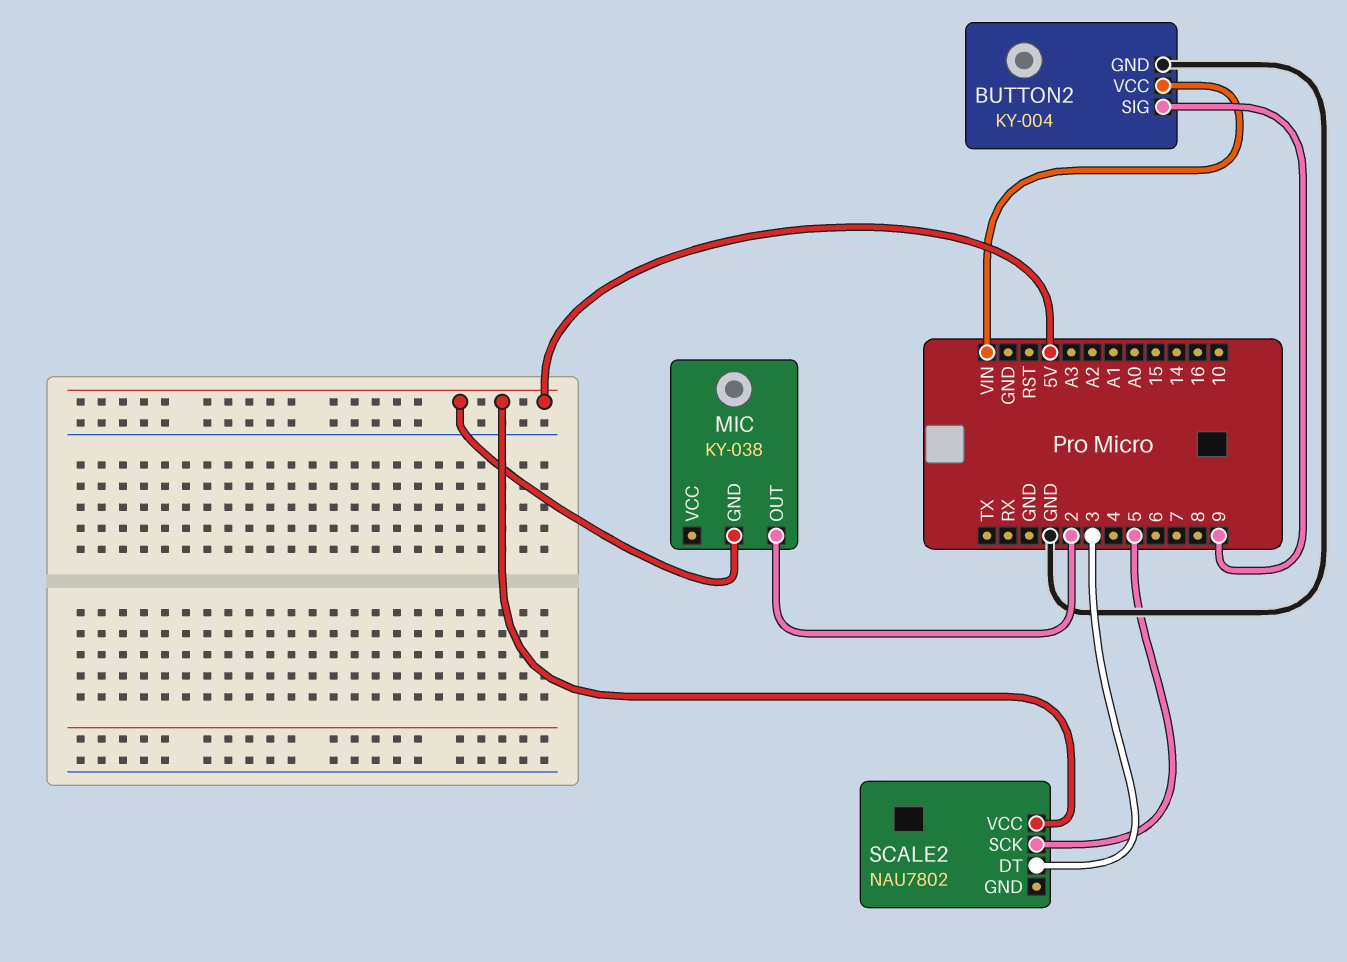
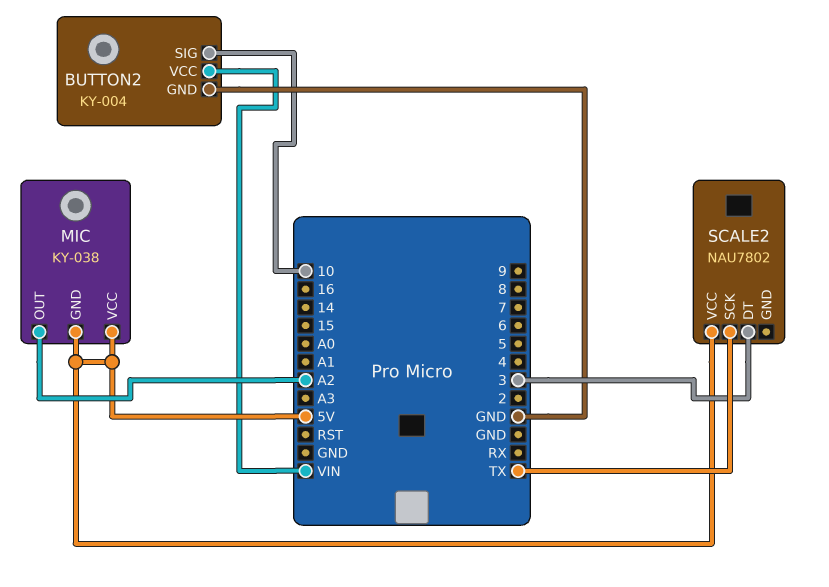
BUTTON2 pin SIG: 9 -> 10
MIC pin OUT: 2 -> A2
MIC pin VCC: none -> 5V
SCALE2 pin SCK: 5 -> TX

